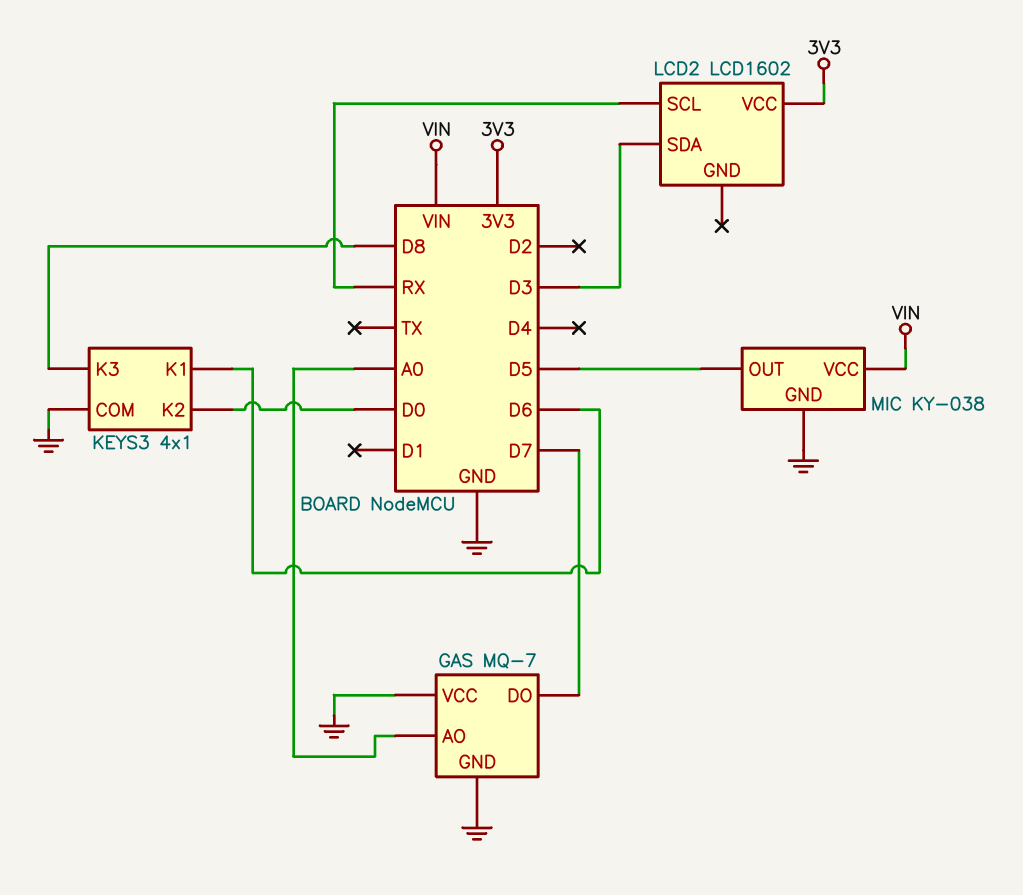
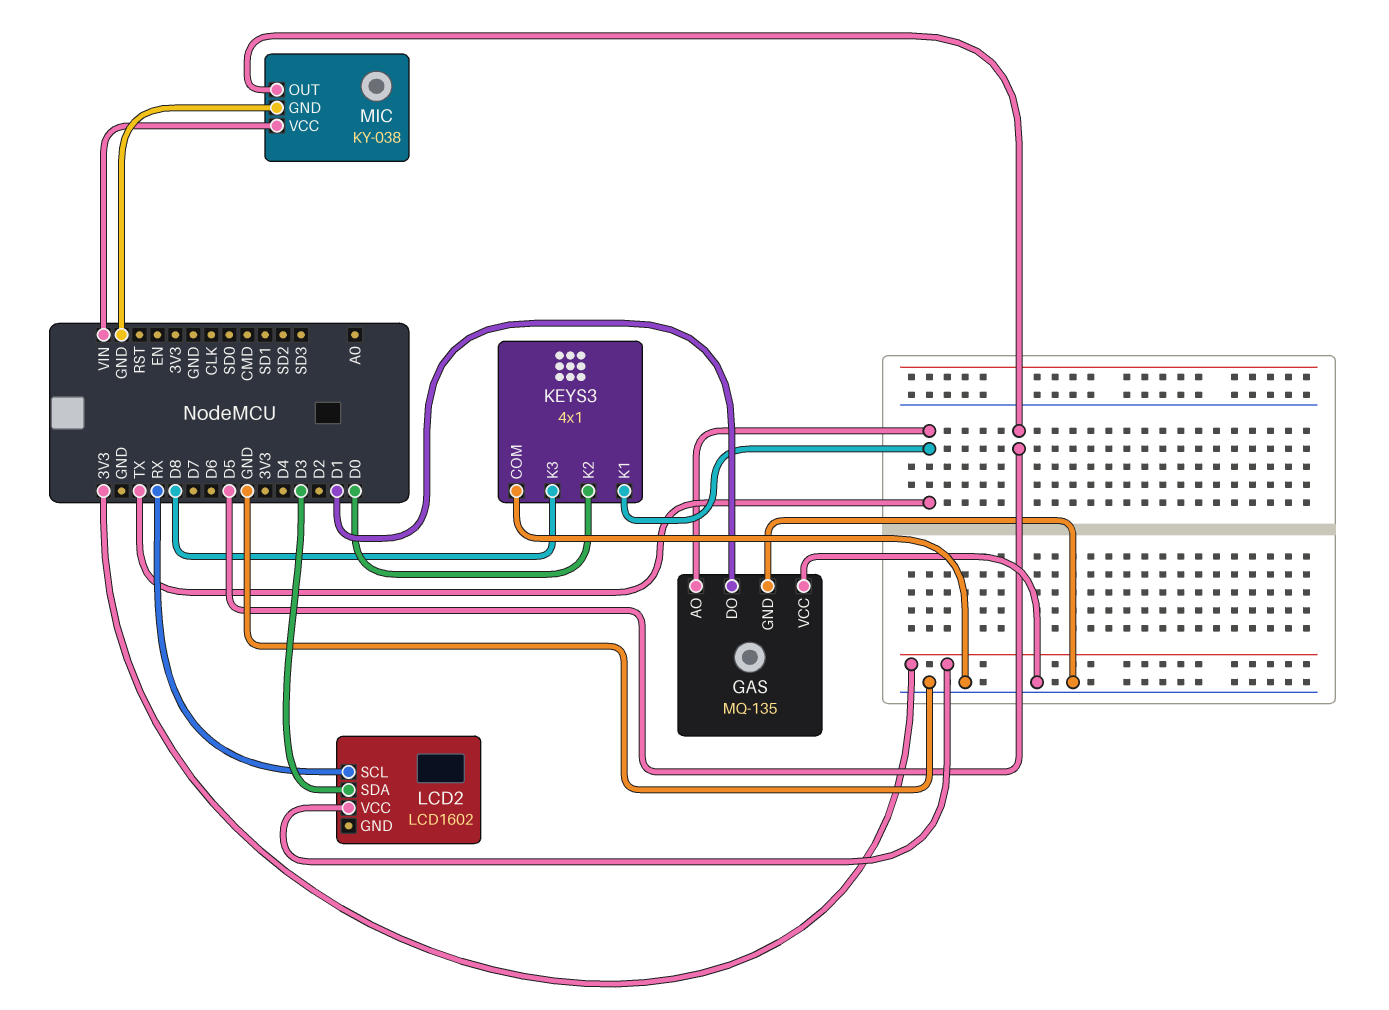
GAS: MQ-7 -> MQ-135
GAS pin AO: A0 -> TX
GAS pin DO: D7 -> D1
KEYS3 pin K1: D6 -> TX

